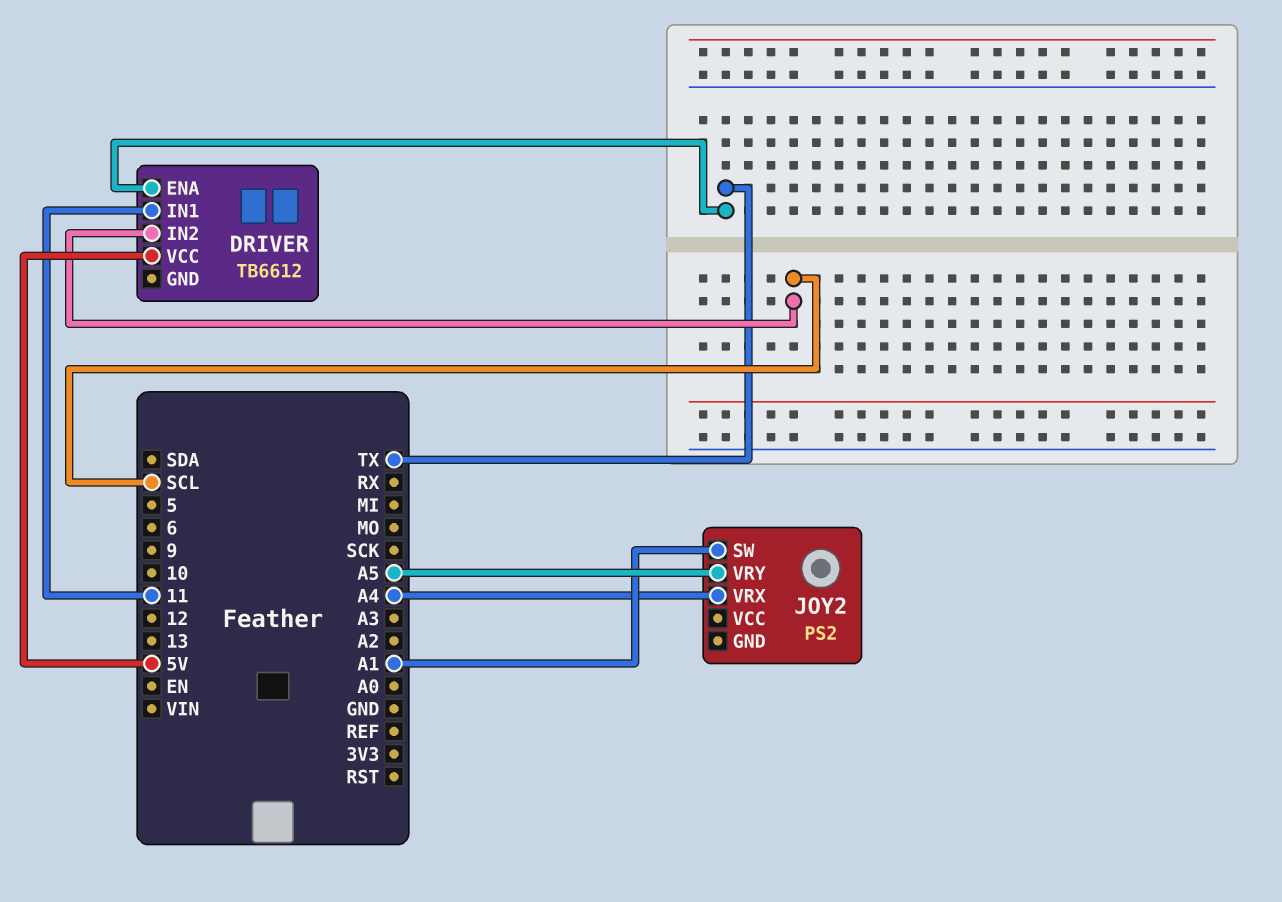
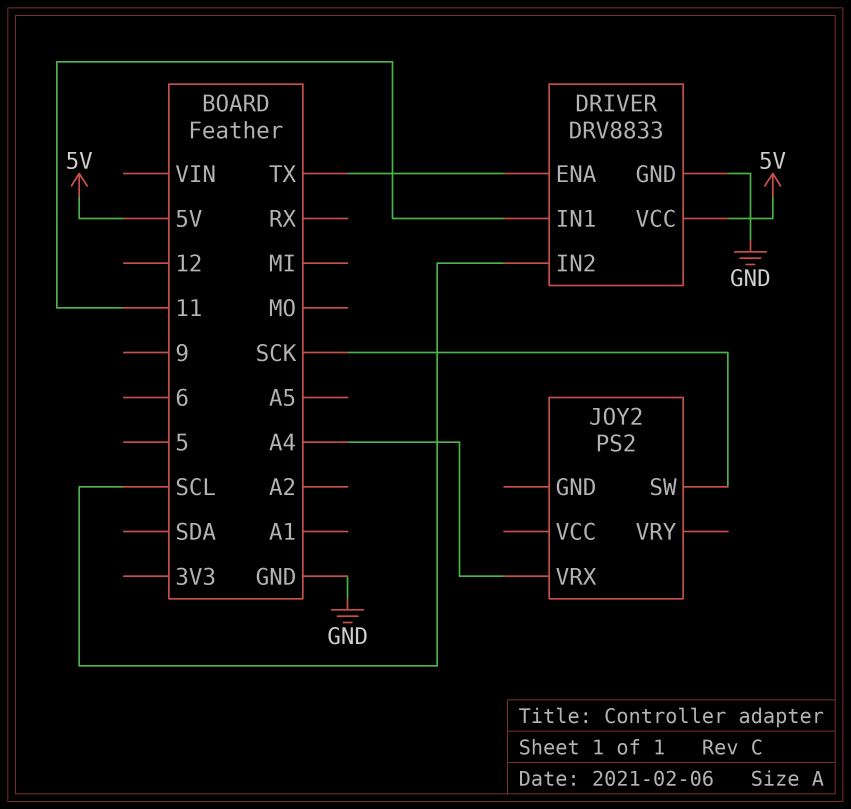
DRIVER: TB6612 -> DRV8833
DRIVER pin GND: none -> GND
JOY2 pin SW: A1 -> SCK
JOY2 pin VRY: A5 -> none

